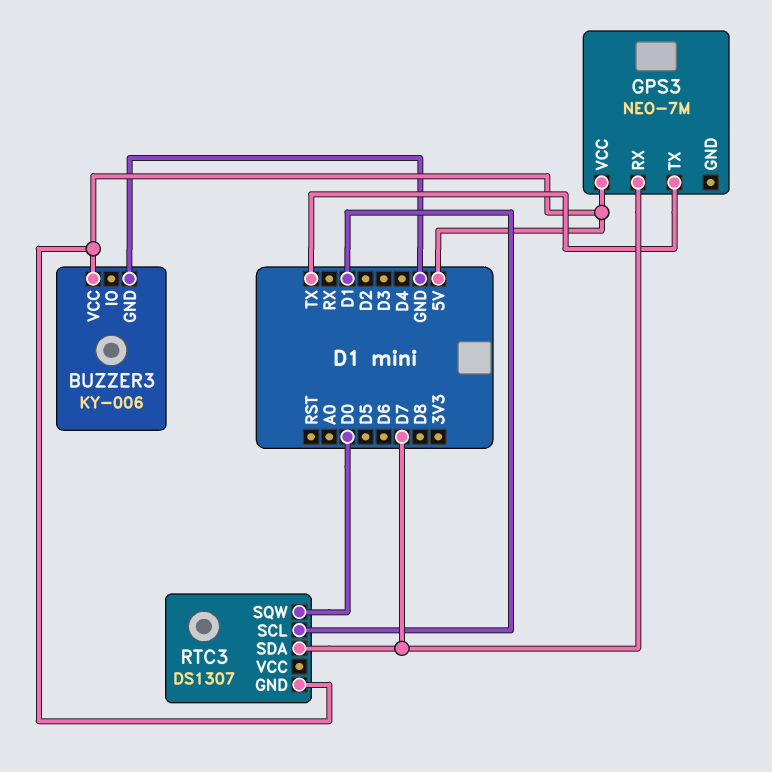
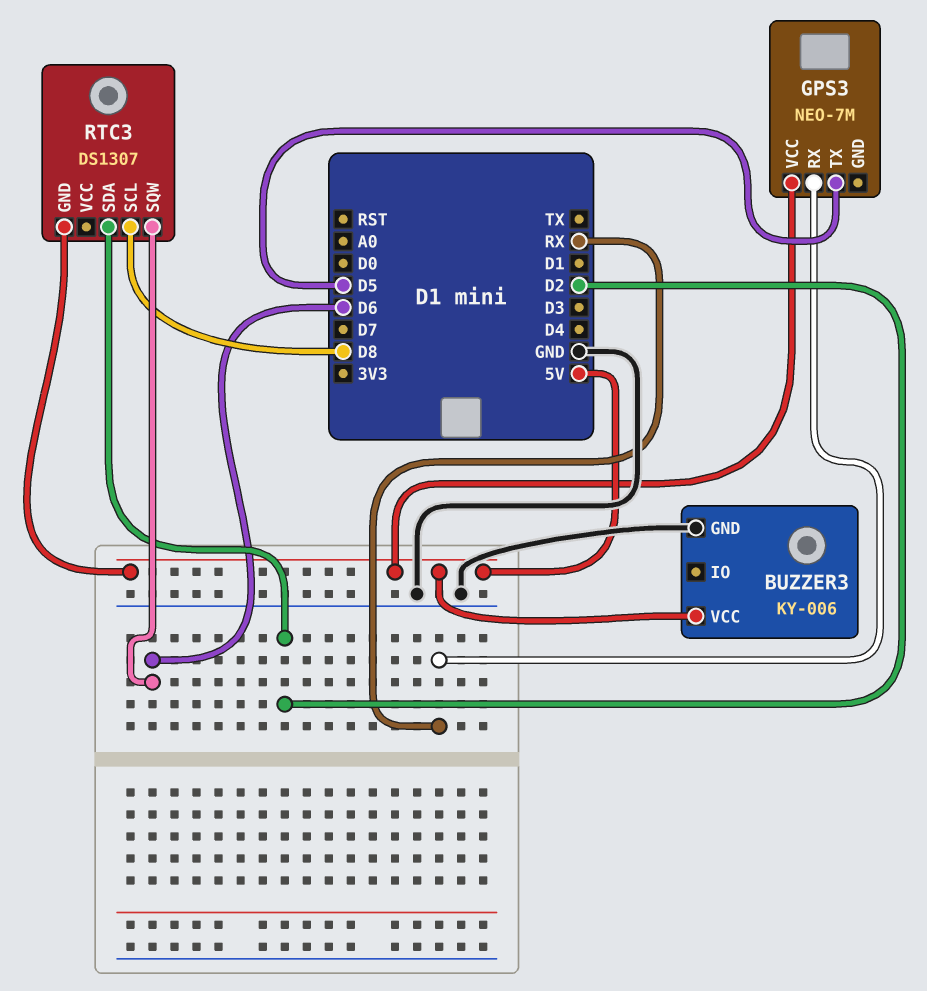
GPS3 pin RX: D7 -> RX
GPS3 pin TX: TX -> D5
RTC3 pin SCL: D1 -> D8
RTC3 pin SDA: D7 -> D2
RTC3 pin SQW: D0 -> D6

